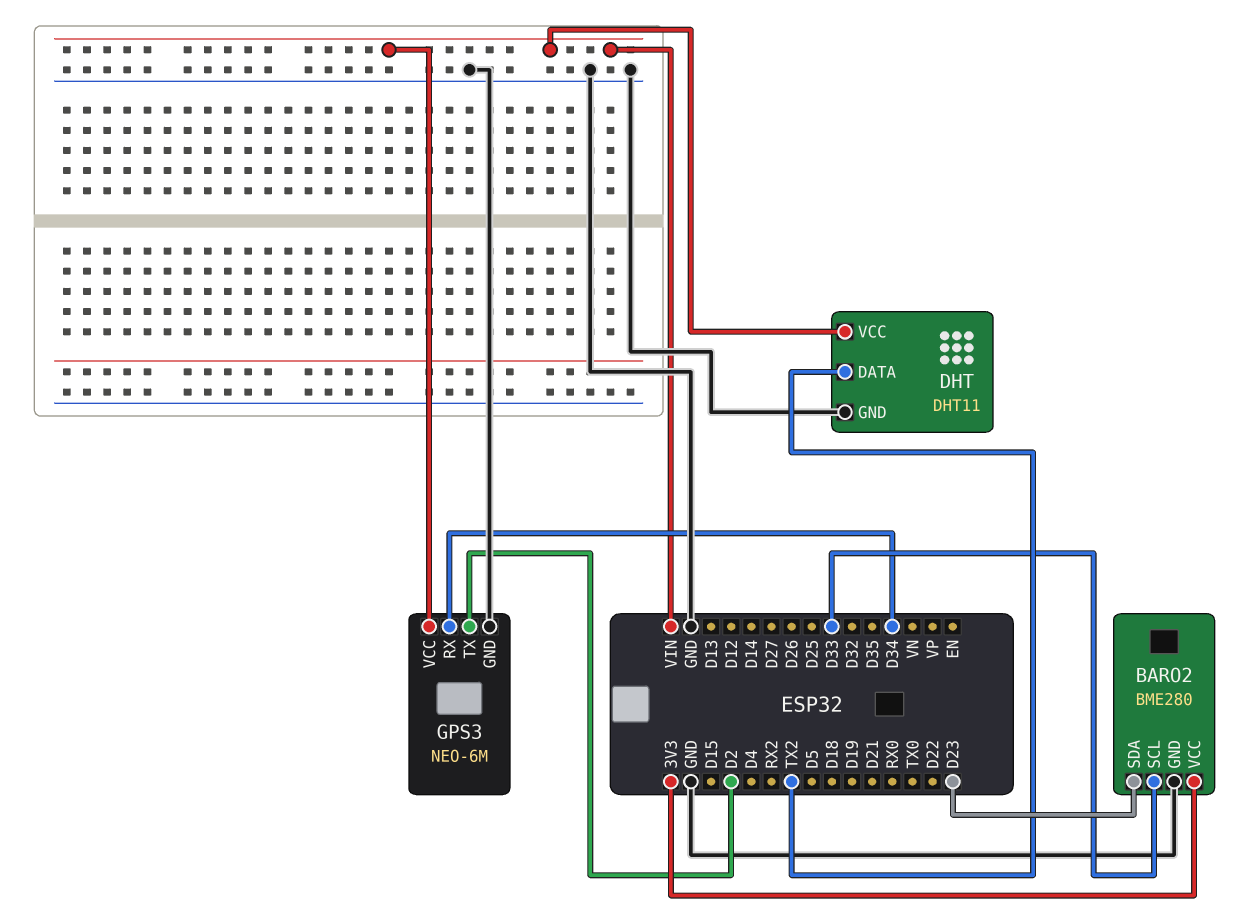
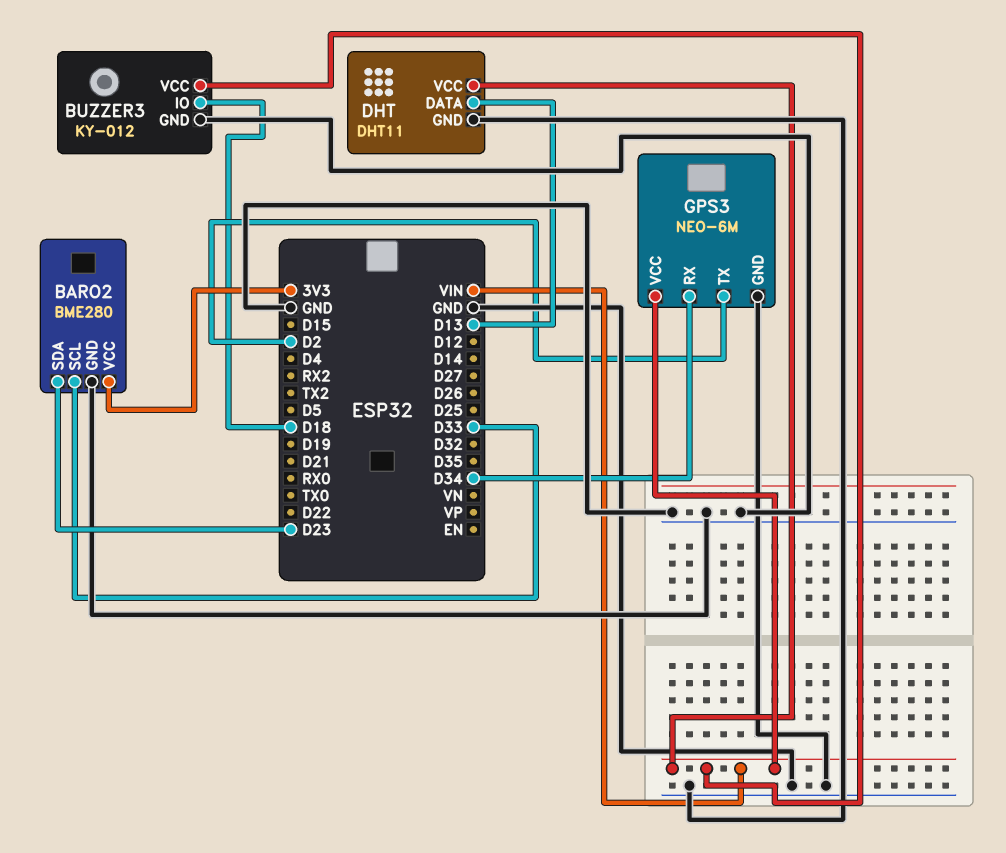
BUZZER3: none -> KY-012
BUZZER3 pin GND: none -> GND
BUZZER3 pin IO: none -> D18
BUZZER3 pin VCC: none -> VIN
DHT pin DATA: TX2 -> D13

